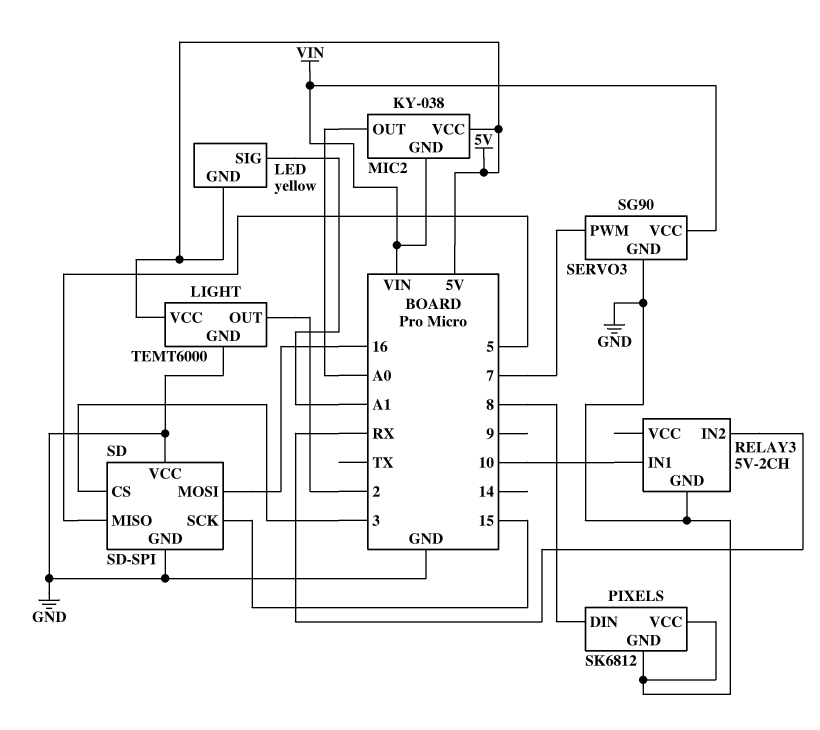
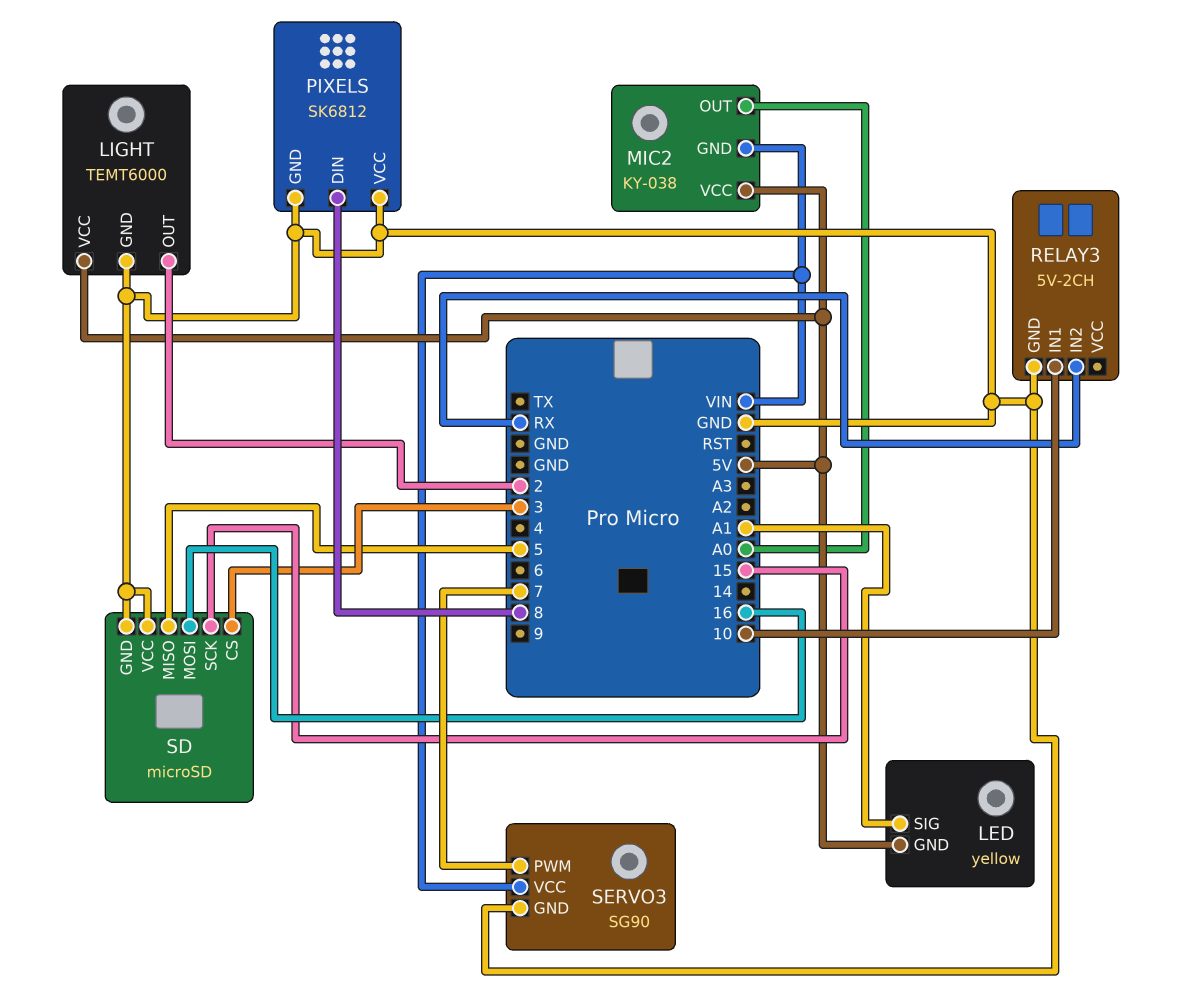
SD: SD-SPI -> microSD

